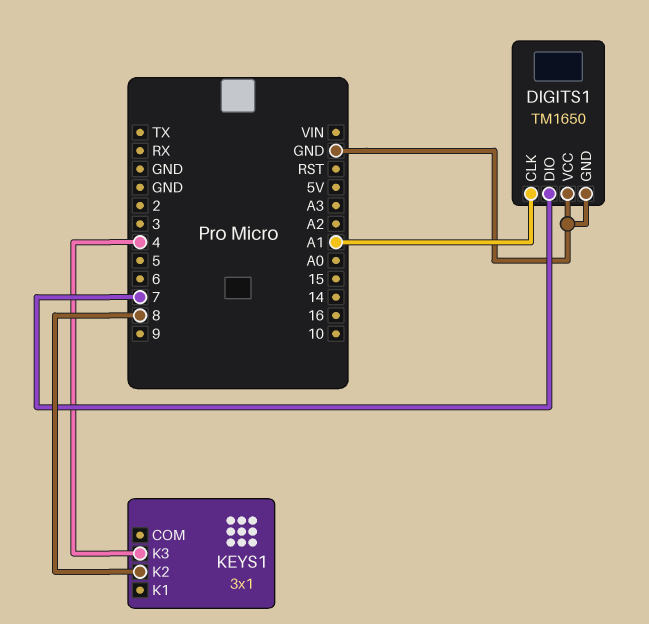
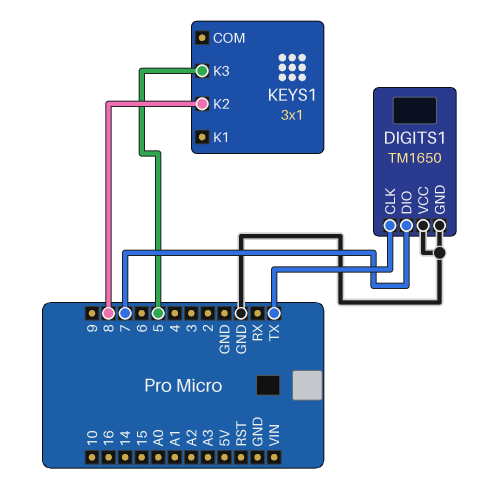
DIGITS1 pin CLK: A1 -> TX
KEYS1 pin K3: 4 -> 5

